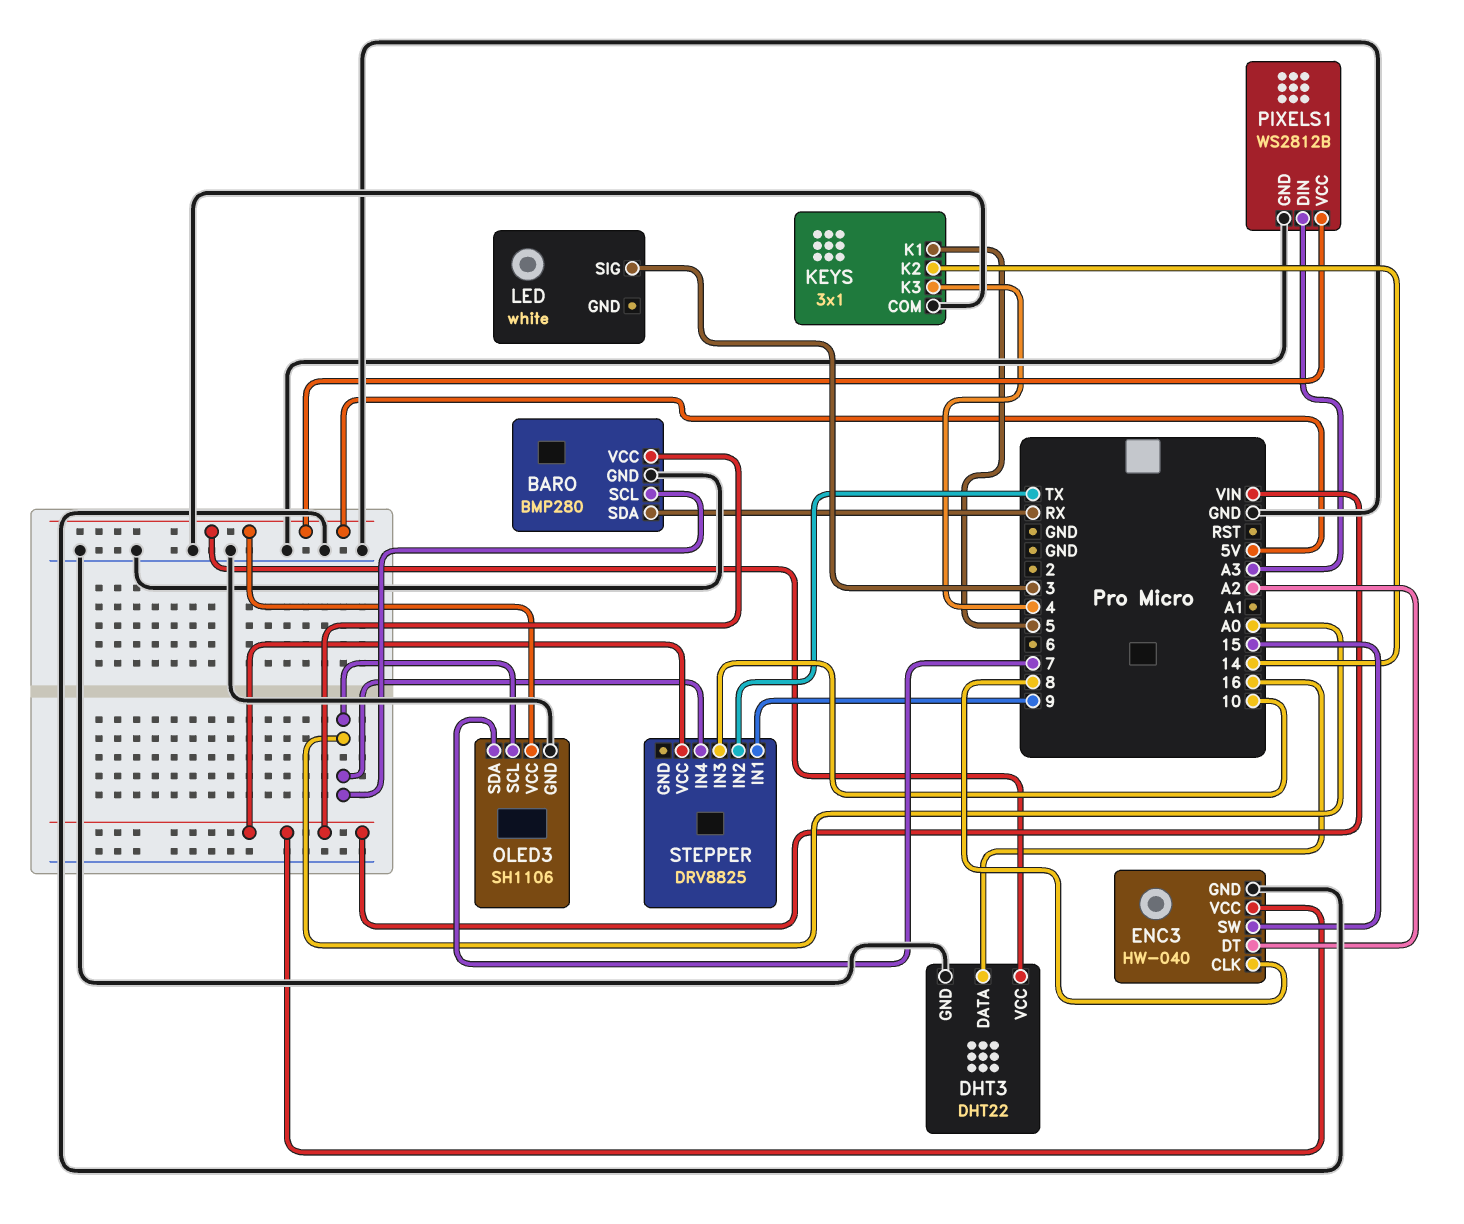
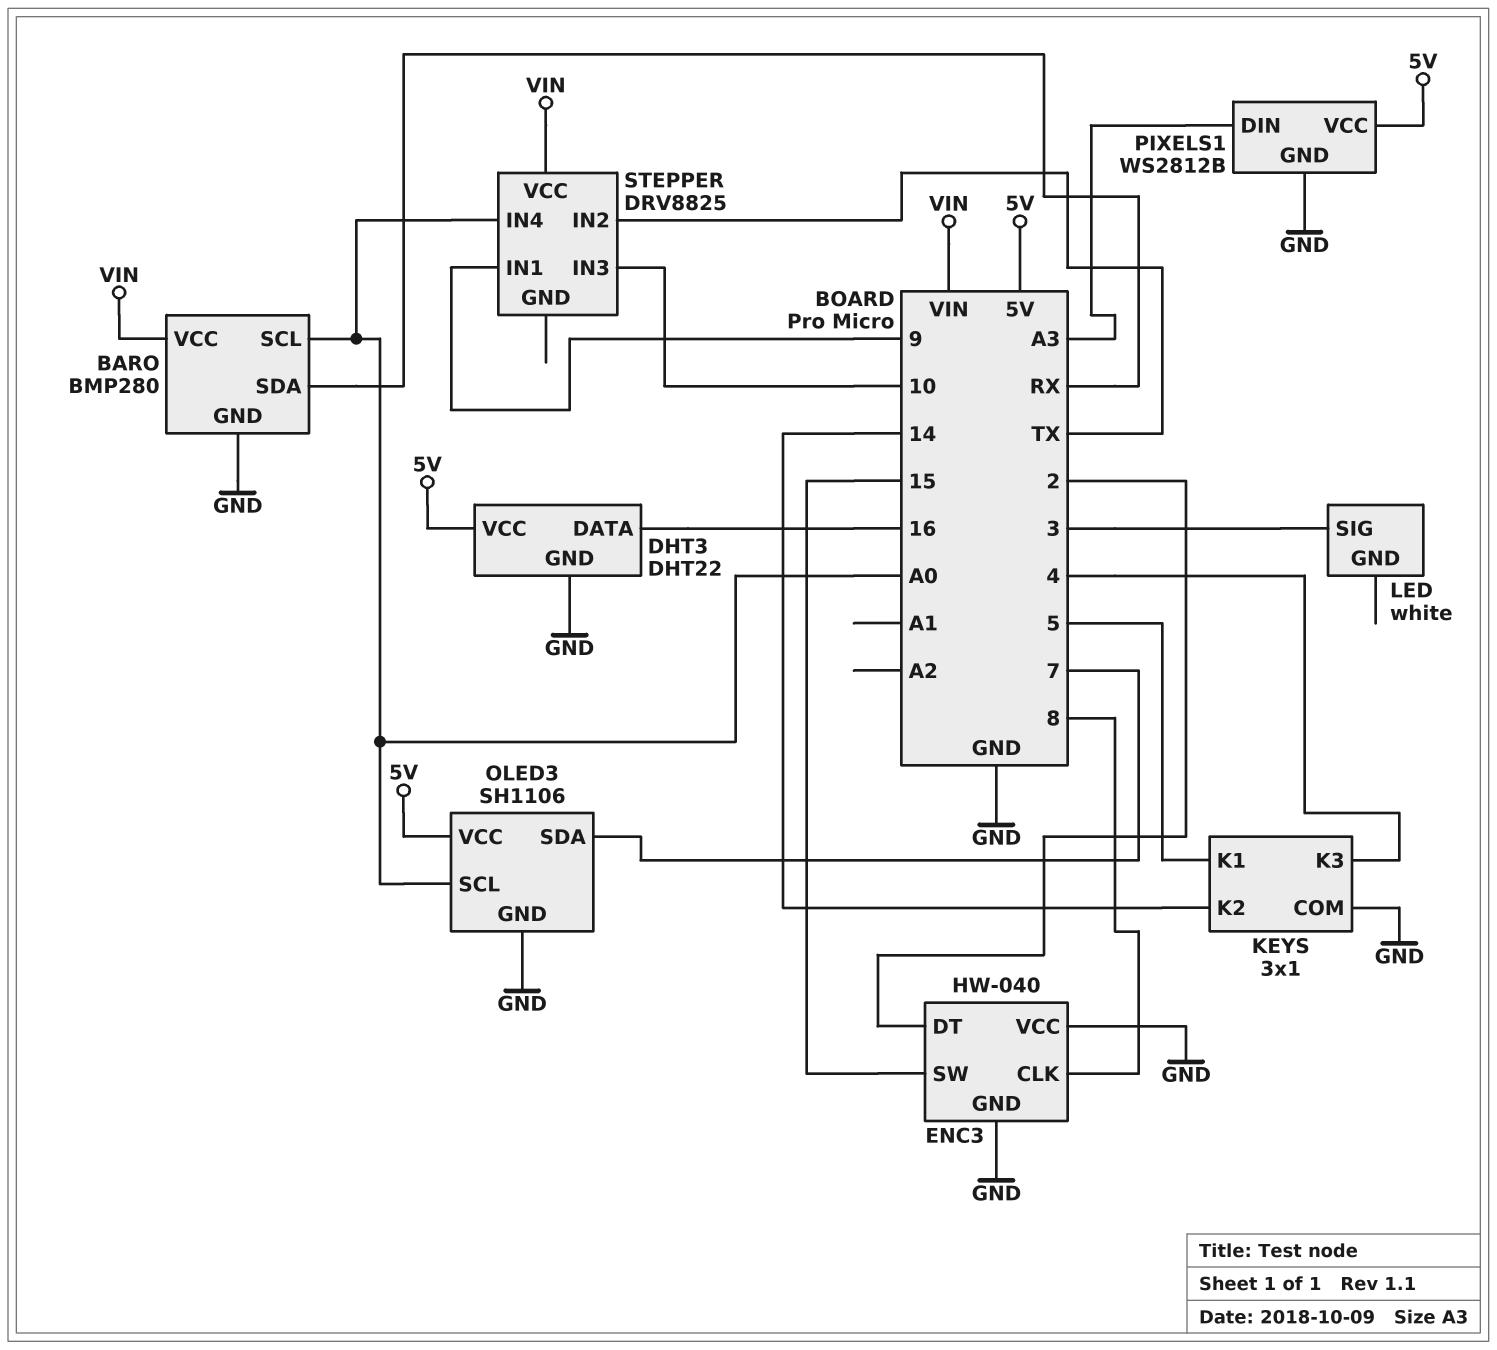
ENC3 pin DT: A2 -> 2
ENC3 pin VCC: VIN -> GND

